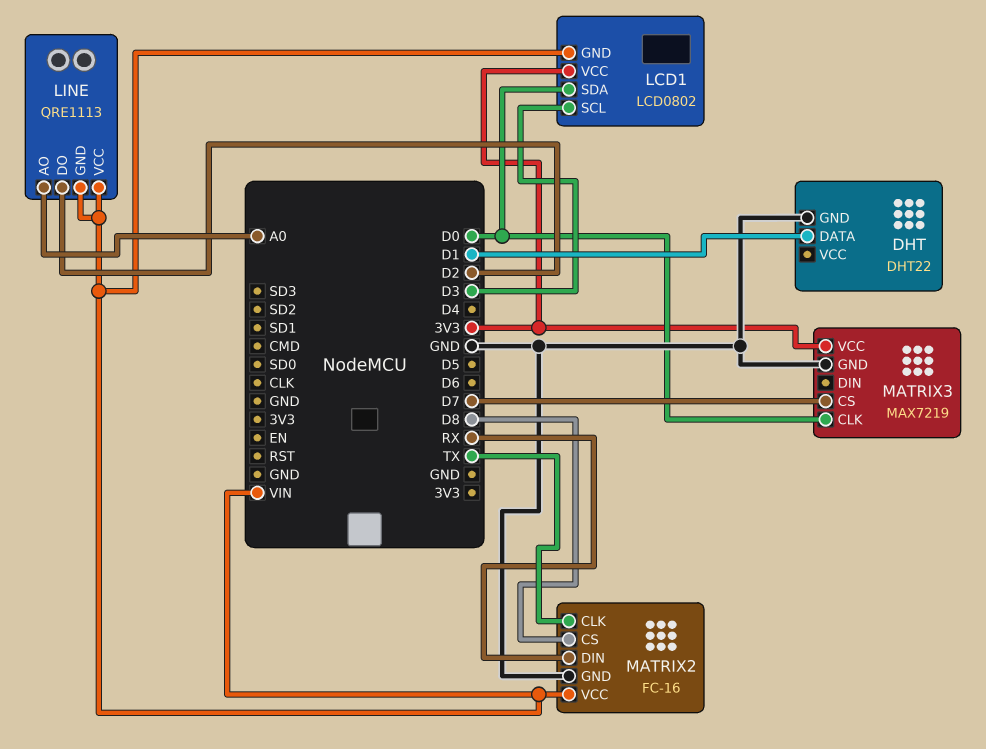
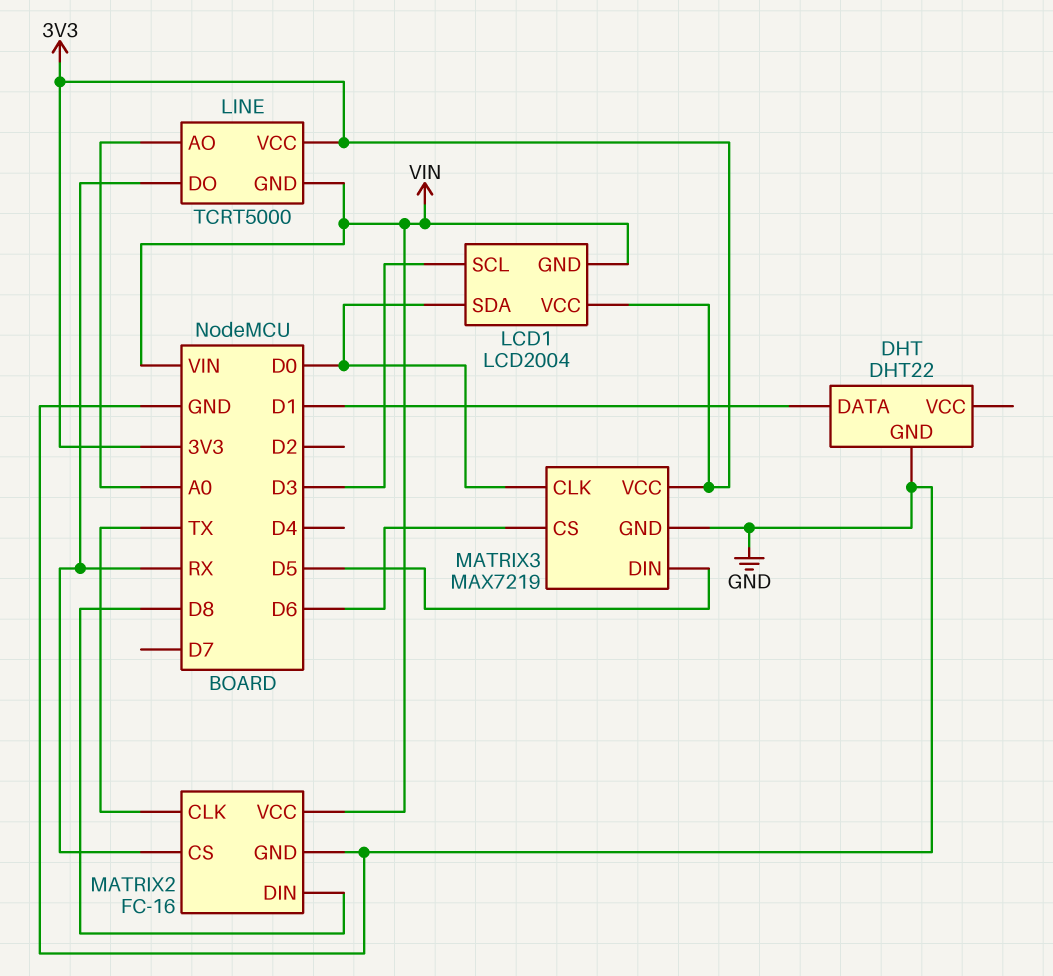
LCD1: LCD0802 -> LCD2004
LINE: QRE1113 -> TCRT5000
LINE pin DO: D2 -> RX
LINE pin VCC: VIN -> 3V3
MATRIX2 pin CS: D8 -> RX
MATRIX2 pin DIN: RX -> D8
MATRIX3 pin CS: D7 -> D6
MATRIX3 pin DIN: none -> D5

